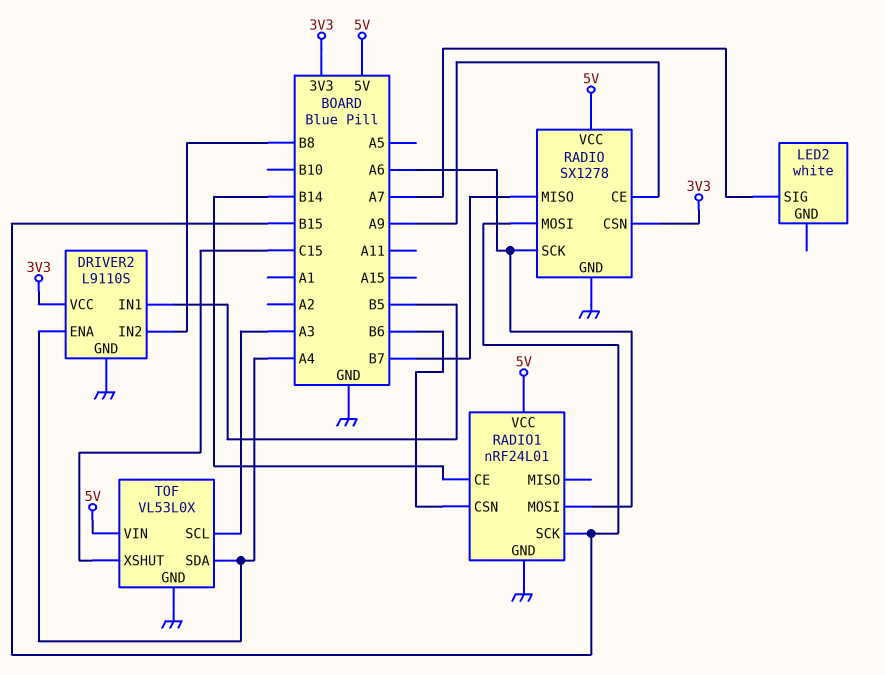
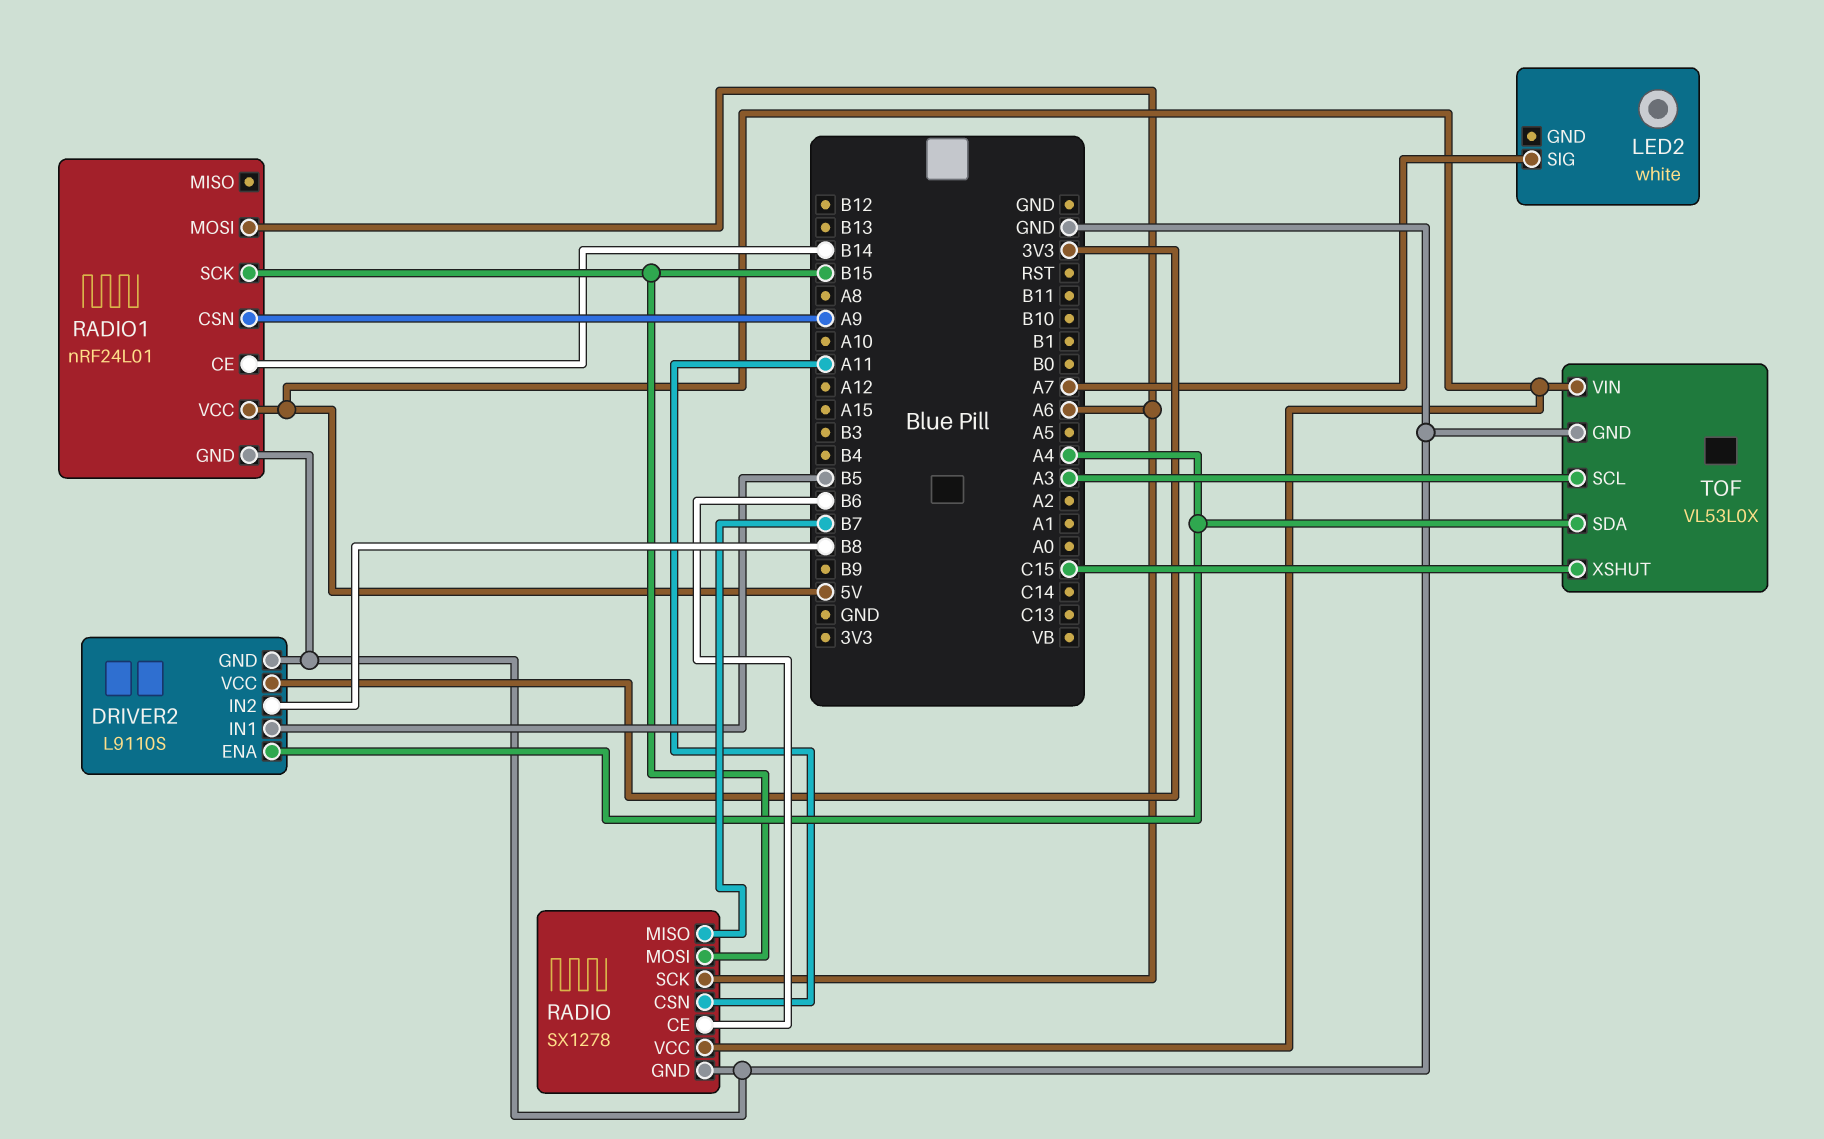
RADIO pin CE: A9 -> B6
RADIO pin CSN: 3V3 -> A11
RADIO1 pin CSN: B6 -> A9

